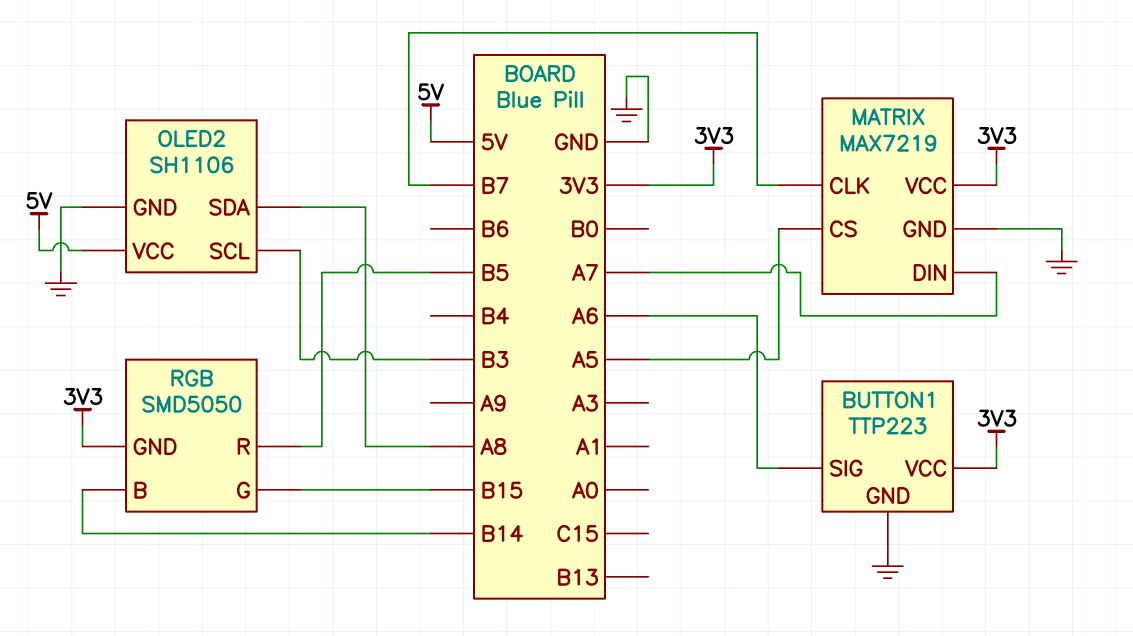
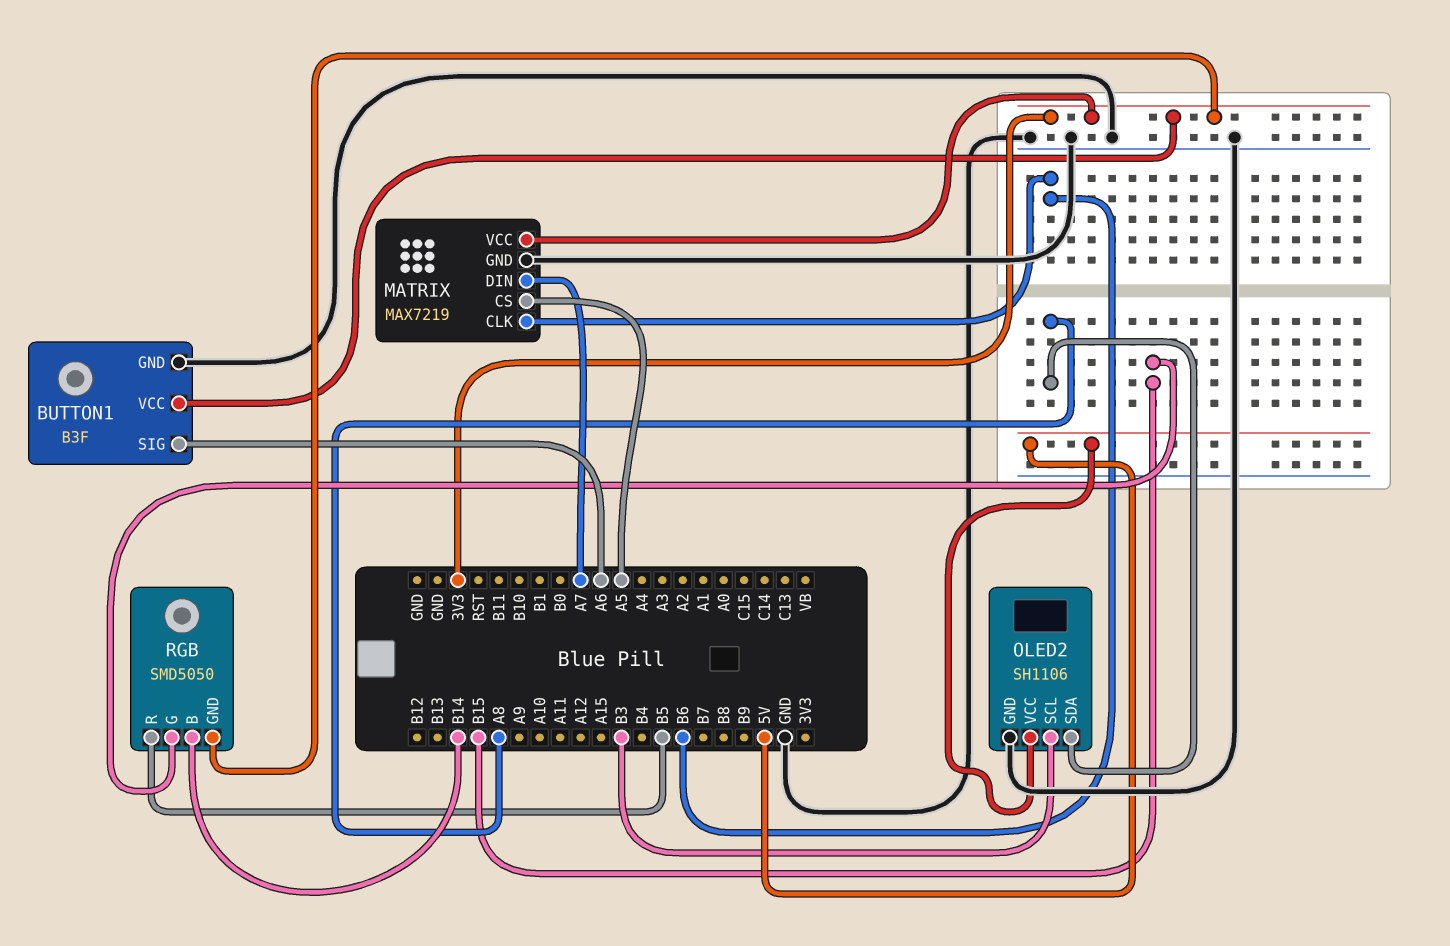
BUTTON1: TTP223 -> B3F
MATRIX pin CLK: B7 -> B6

